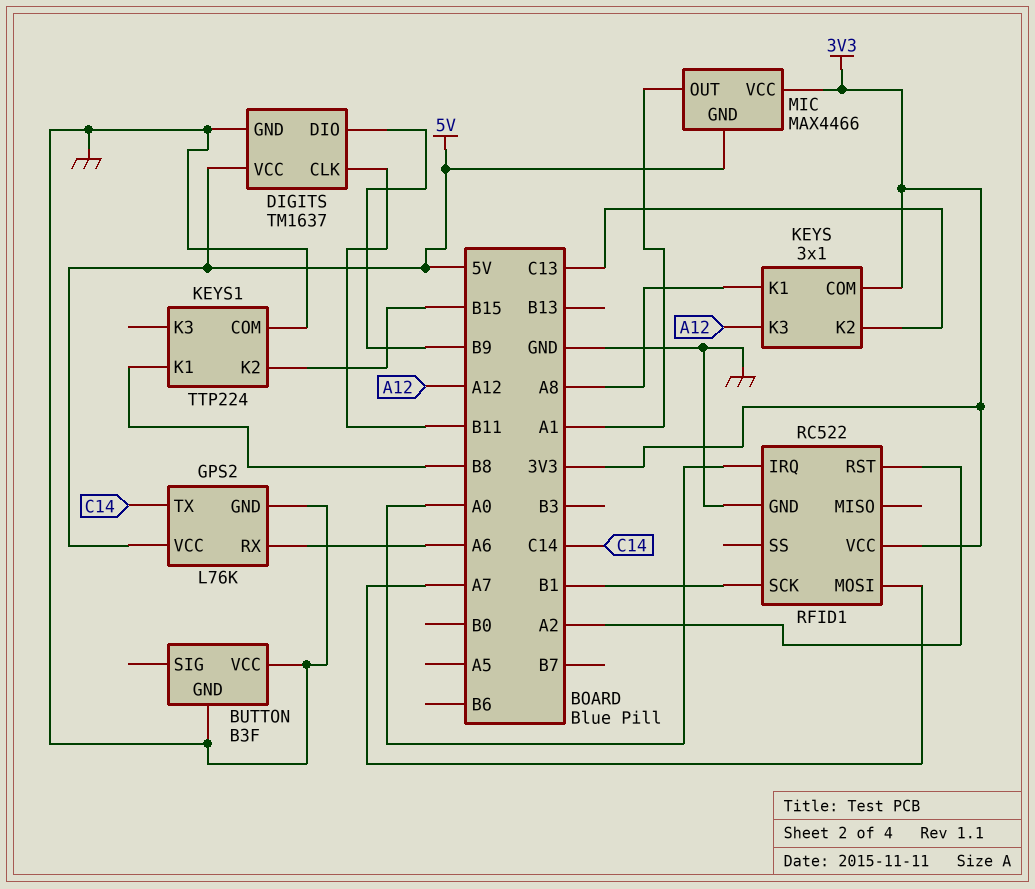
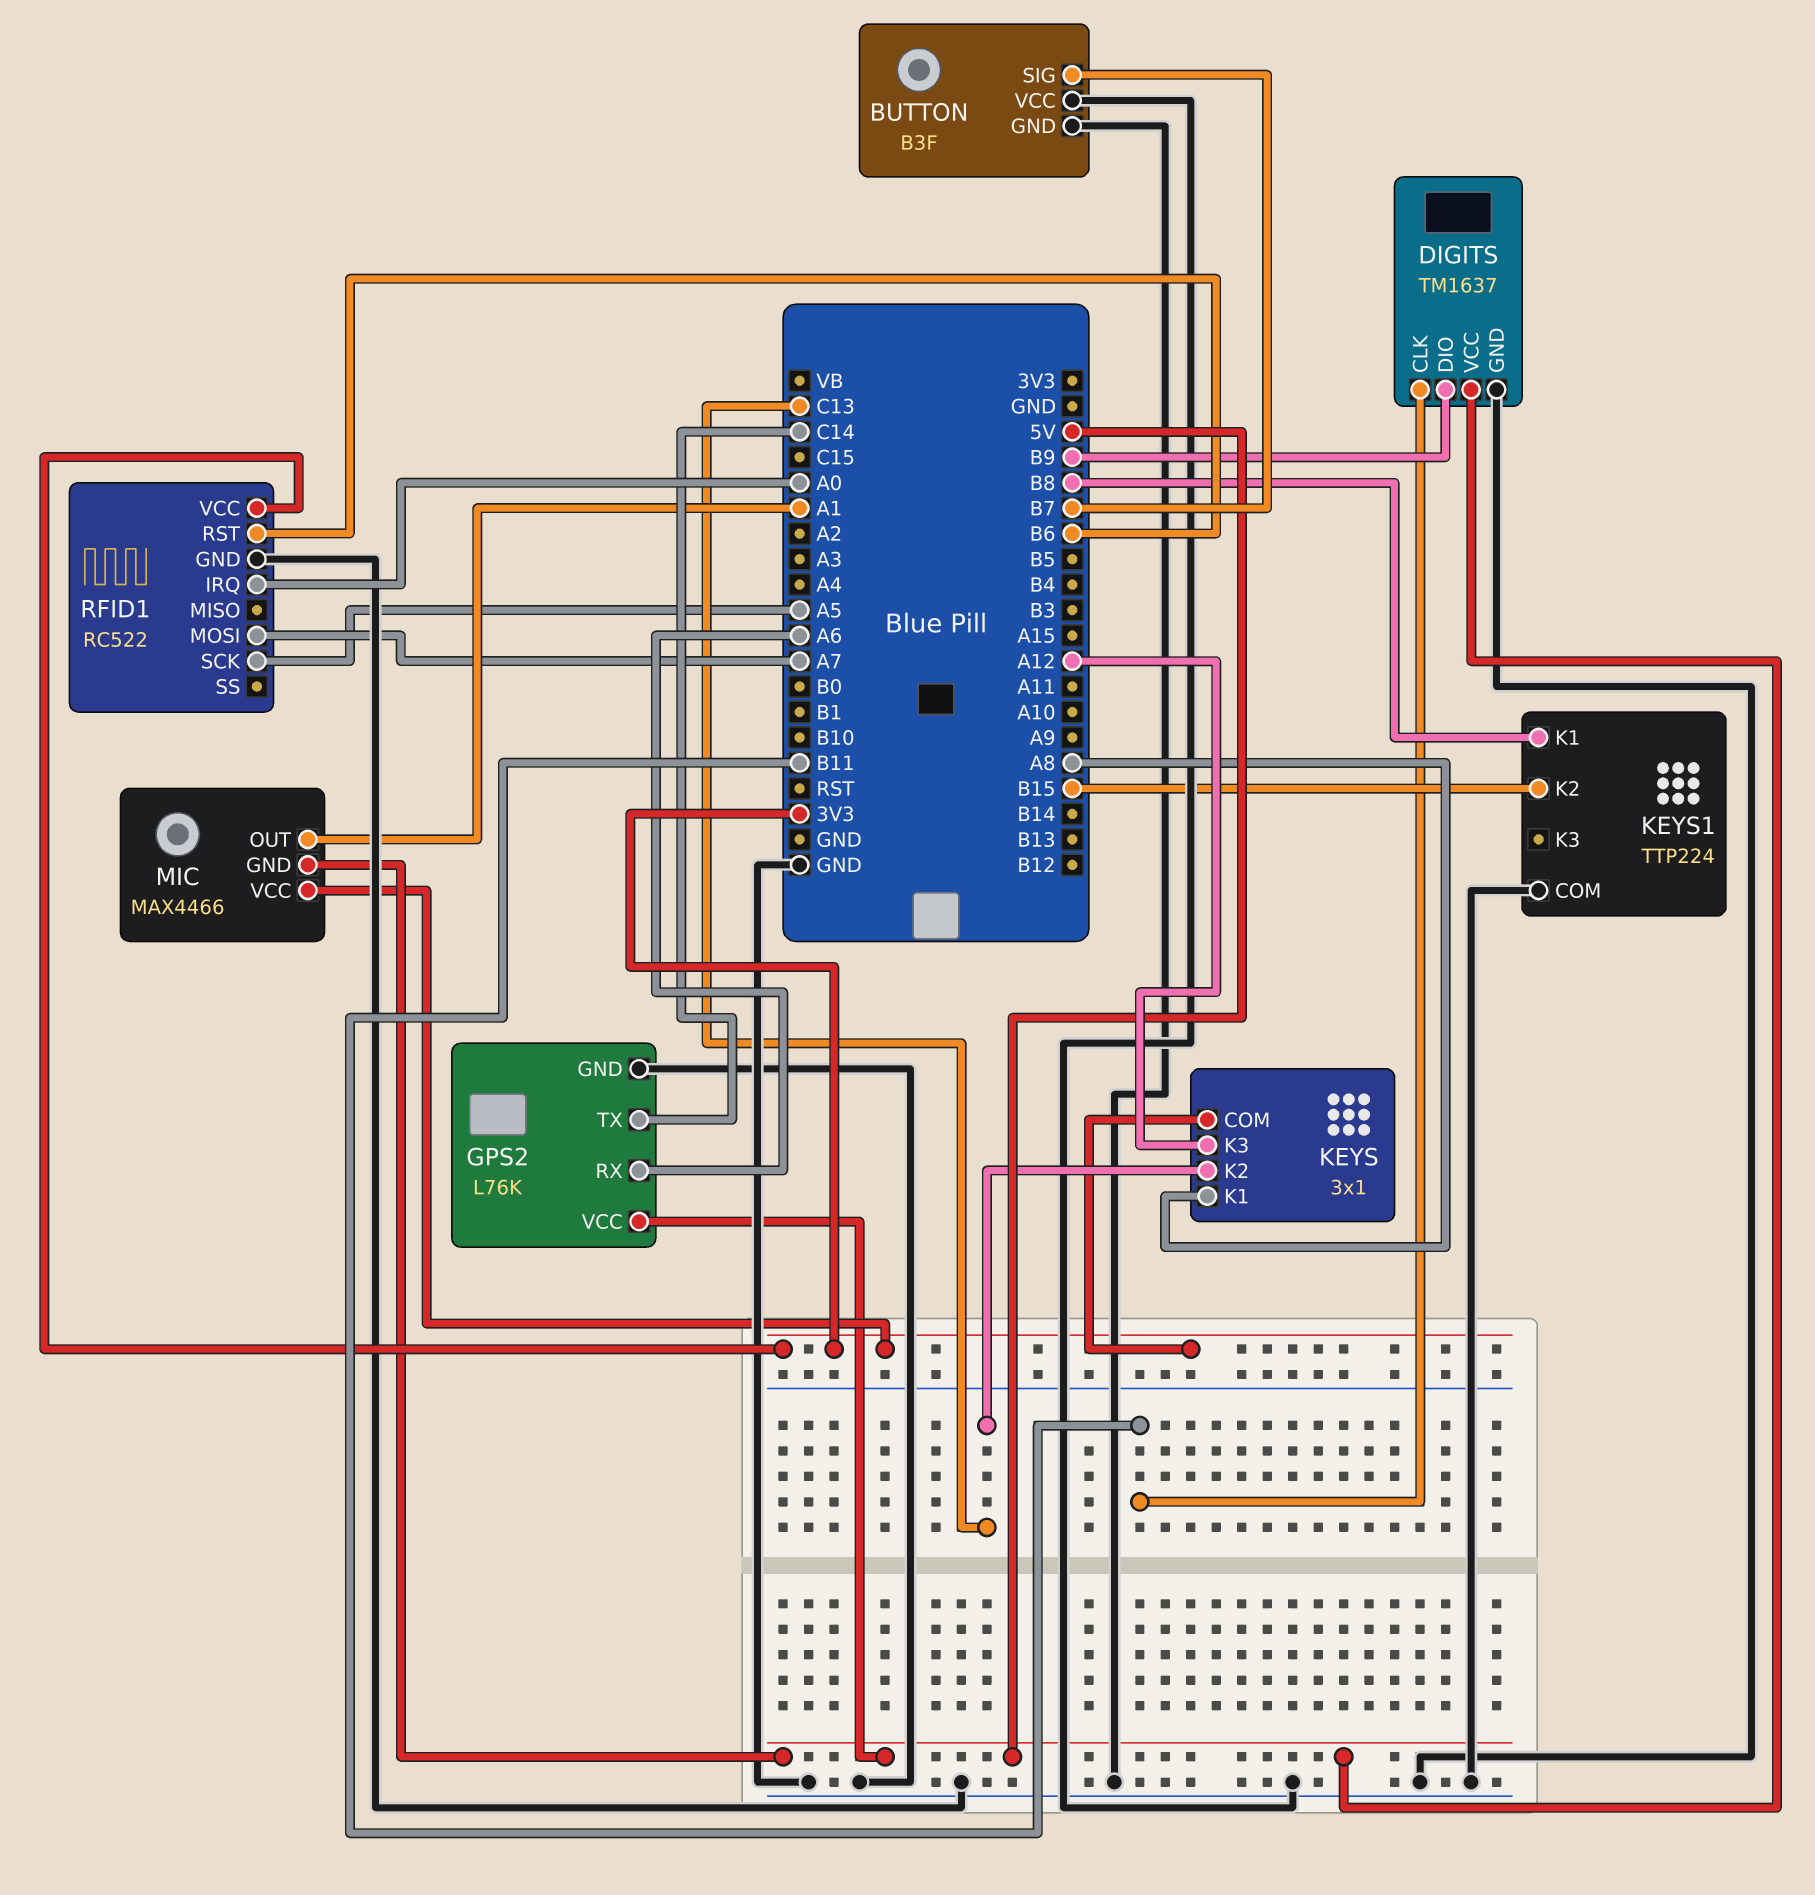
BUTTON pin SIG: none -> B7
RFID1 pin RST: A2 -> B6
RFID1 pin SCK: B1 -> A5

